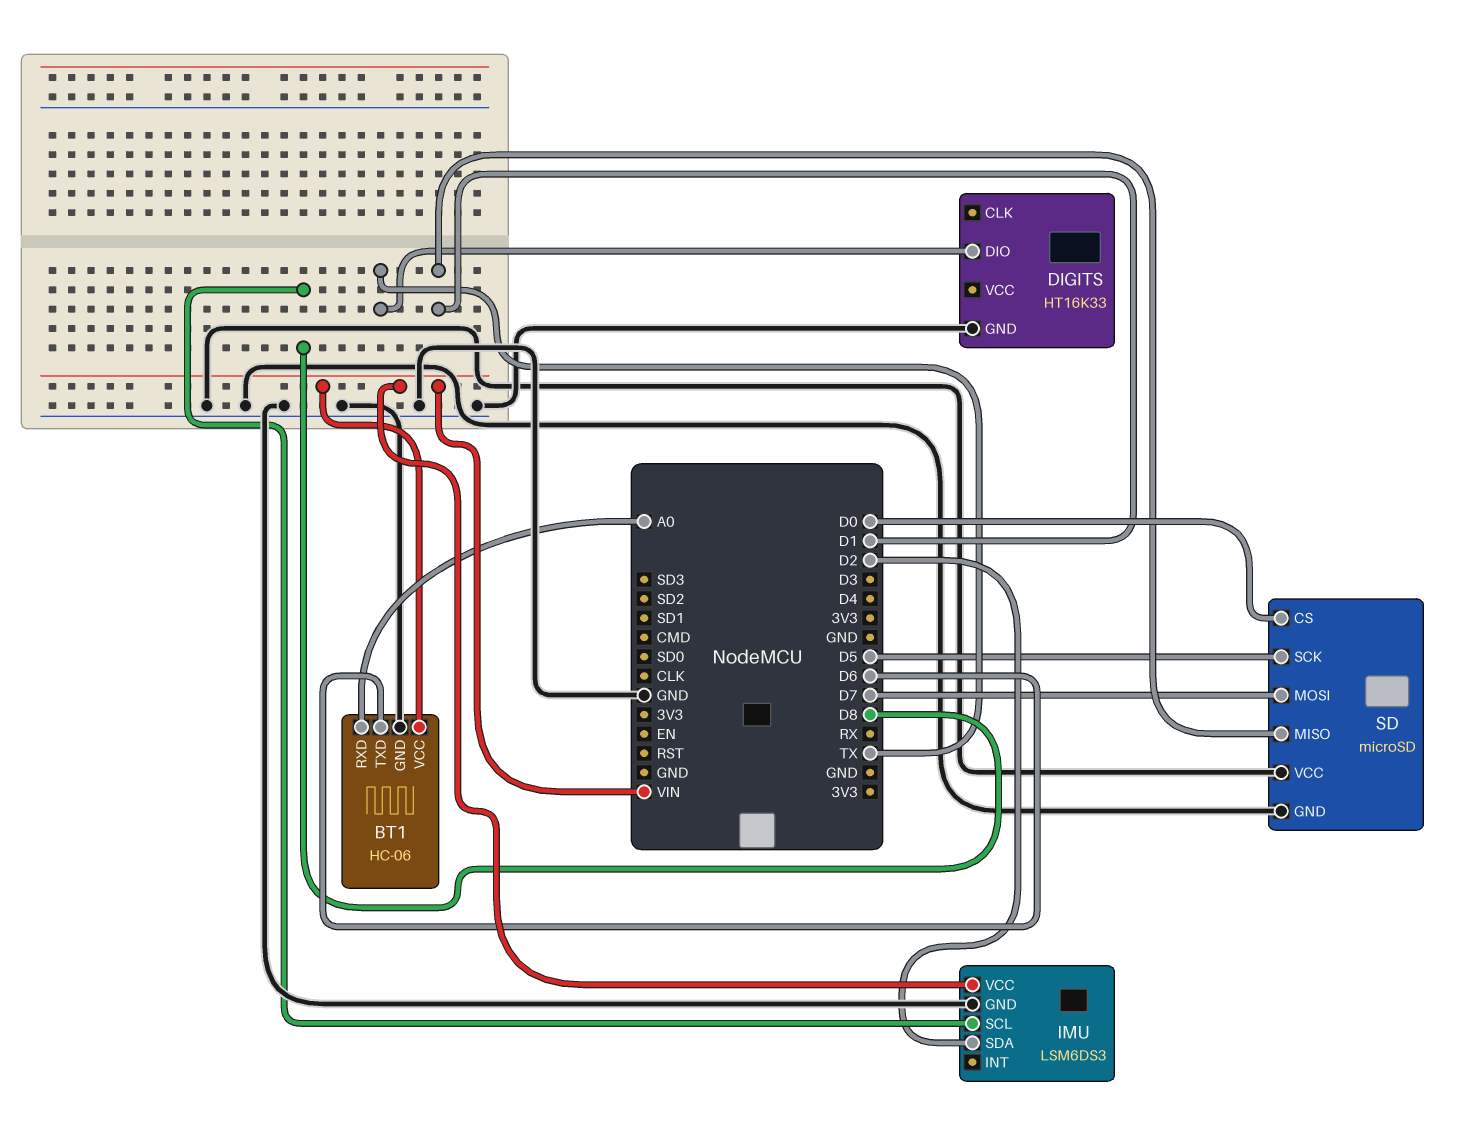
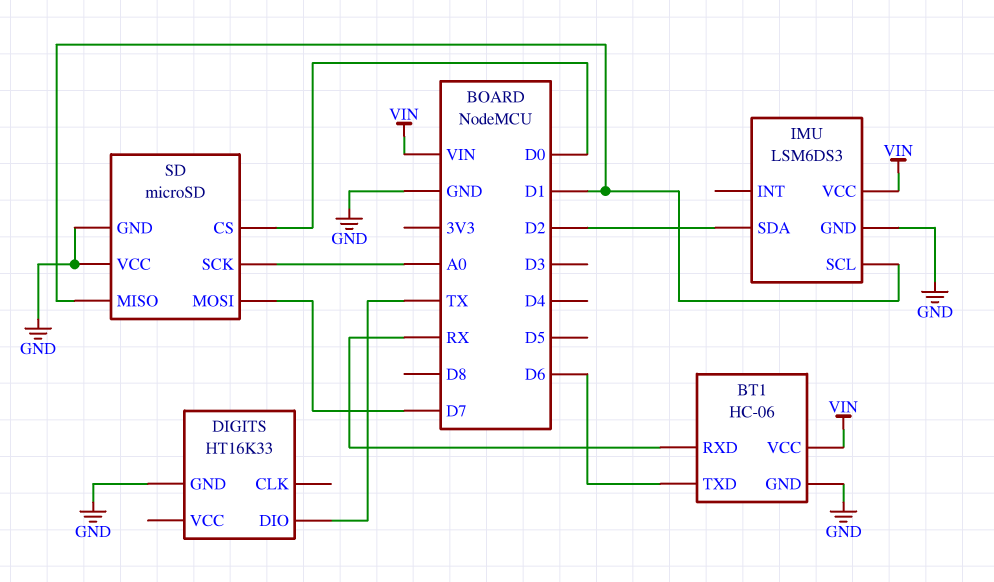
BT1 pin RXD: A0 -> RX
IMU pin SCL: D8 -> D1
SD pin SCK: D5 -> A0

